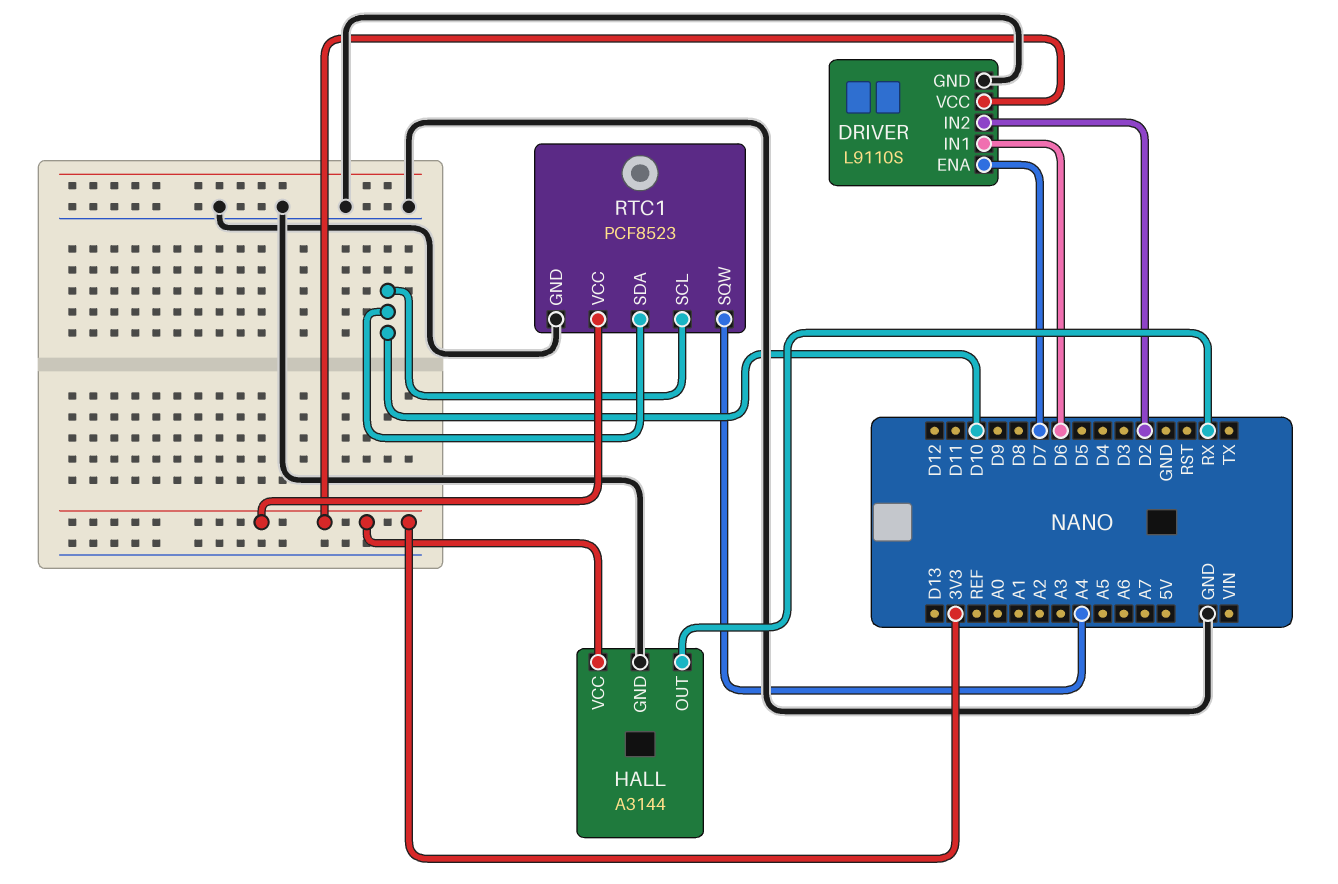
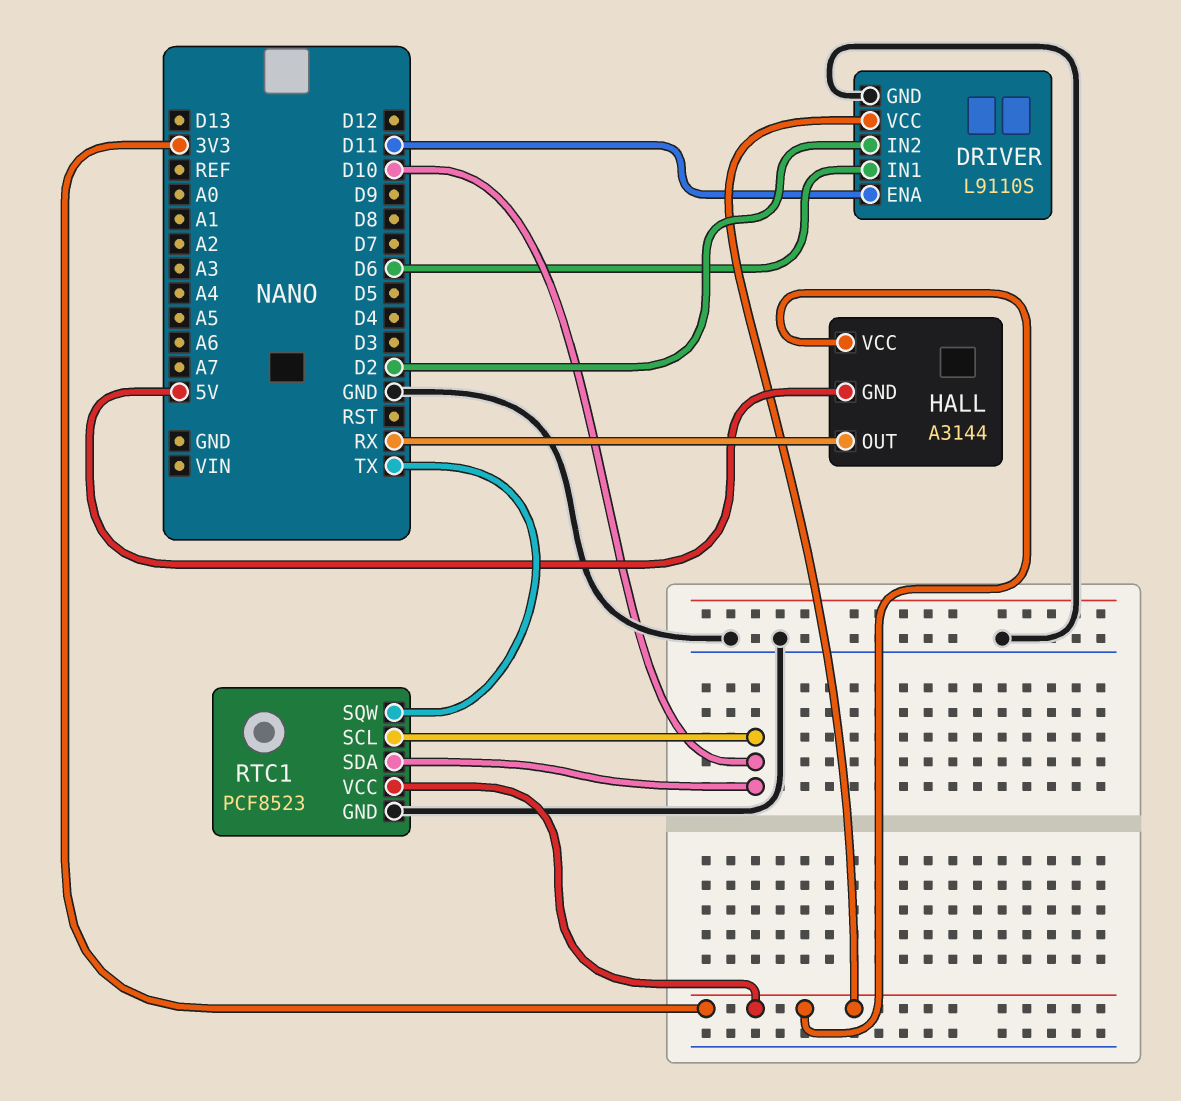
DRIVER pin ENA: D7 -> D11
HALL pin GND: GND -> 5V
RTC1 pin SQW: A4 -> TX

